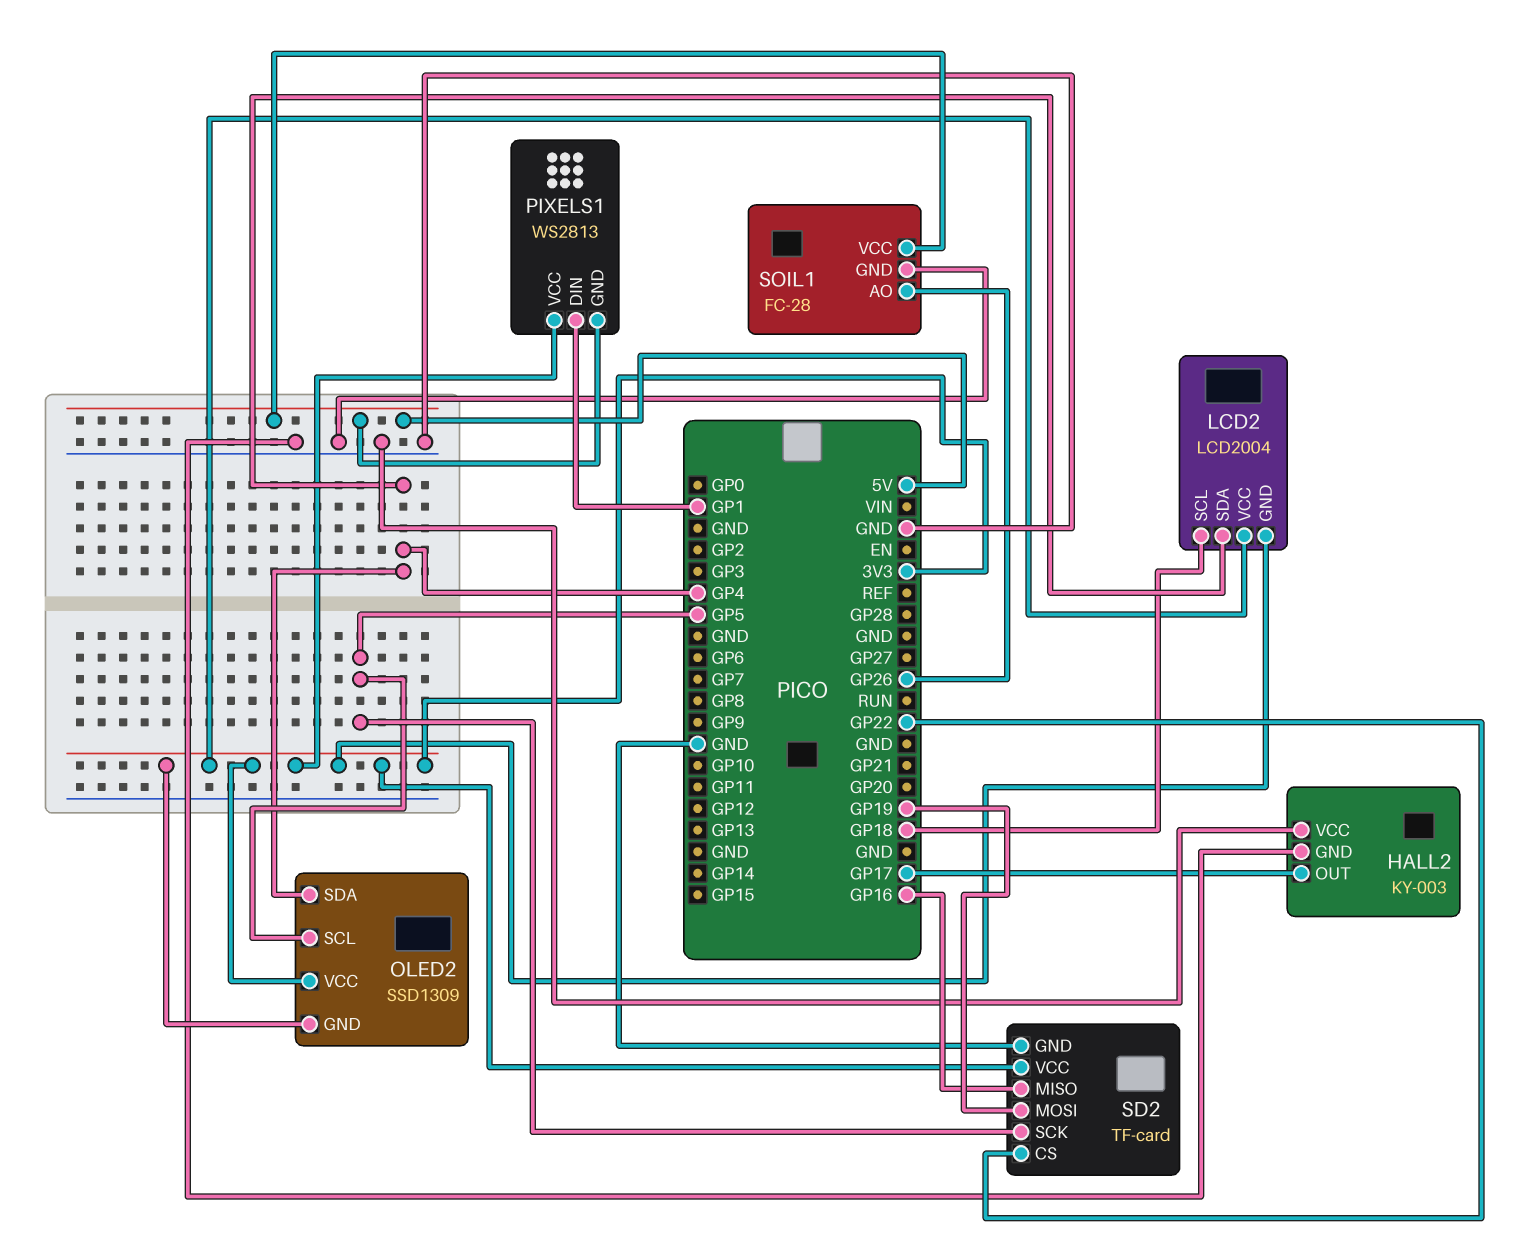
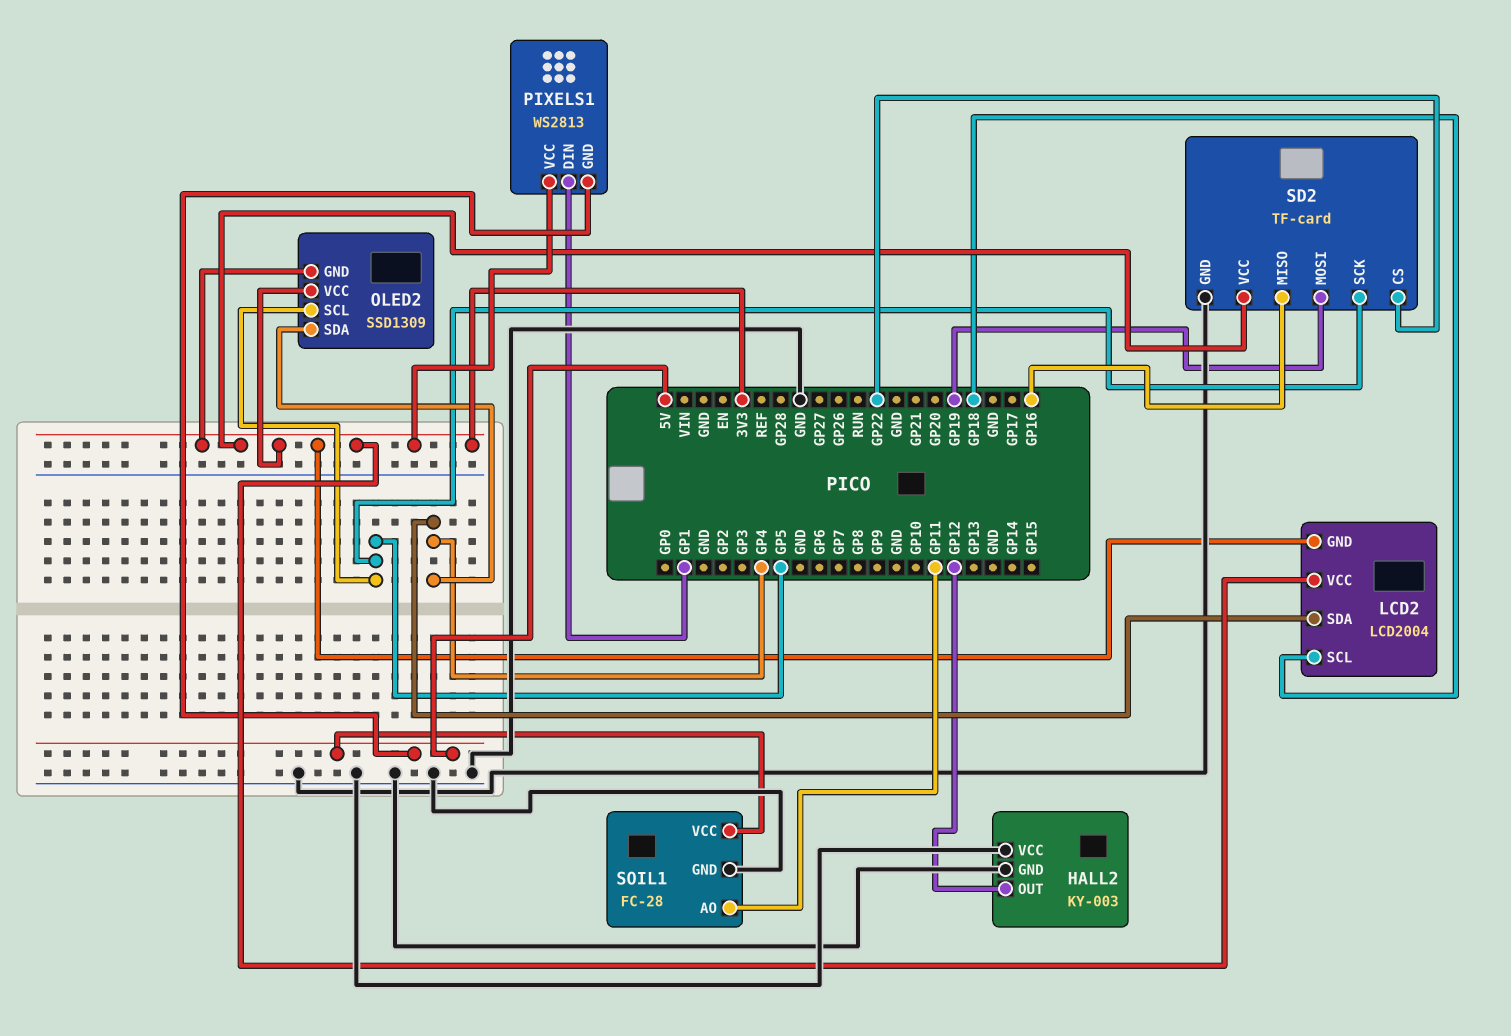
HALL2 pin OUT: GP17 -> GP12
SOIL1 pin AO: GP26 -> GP11

